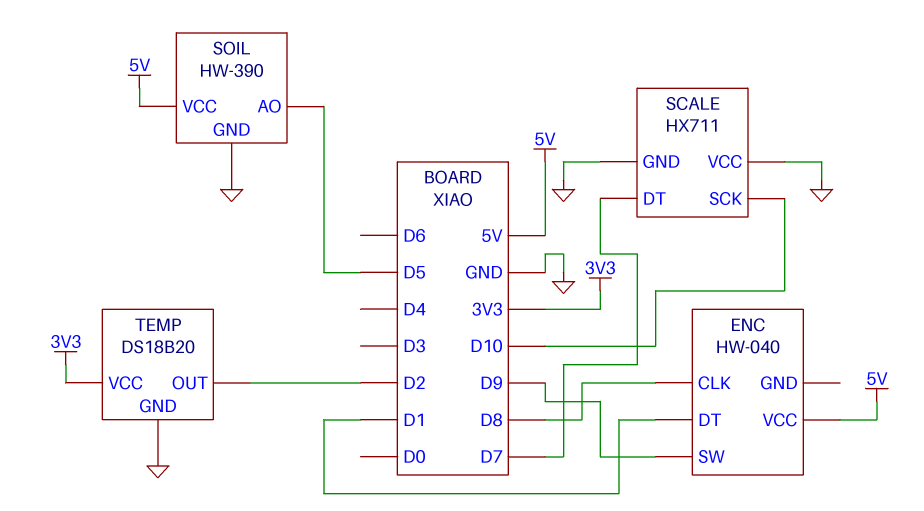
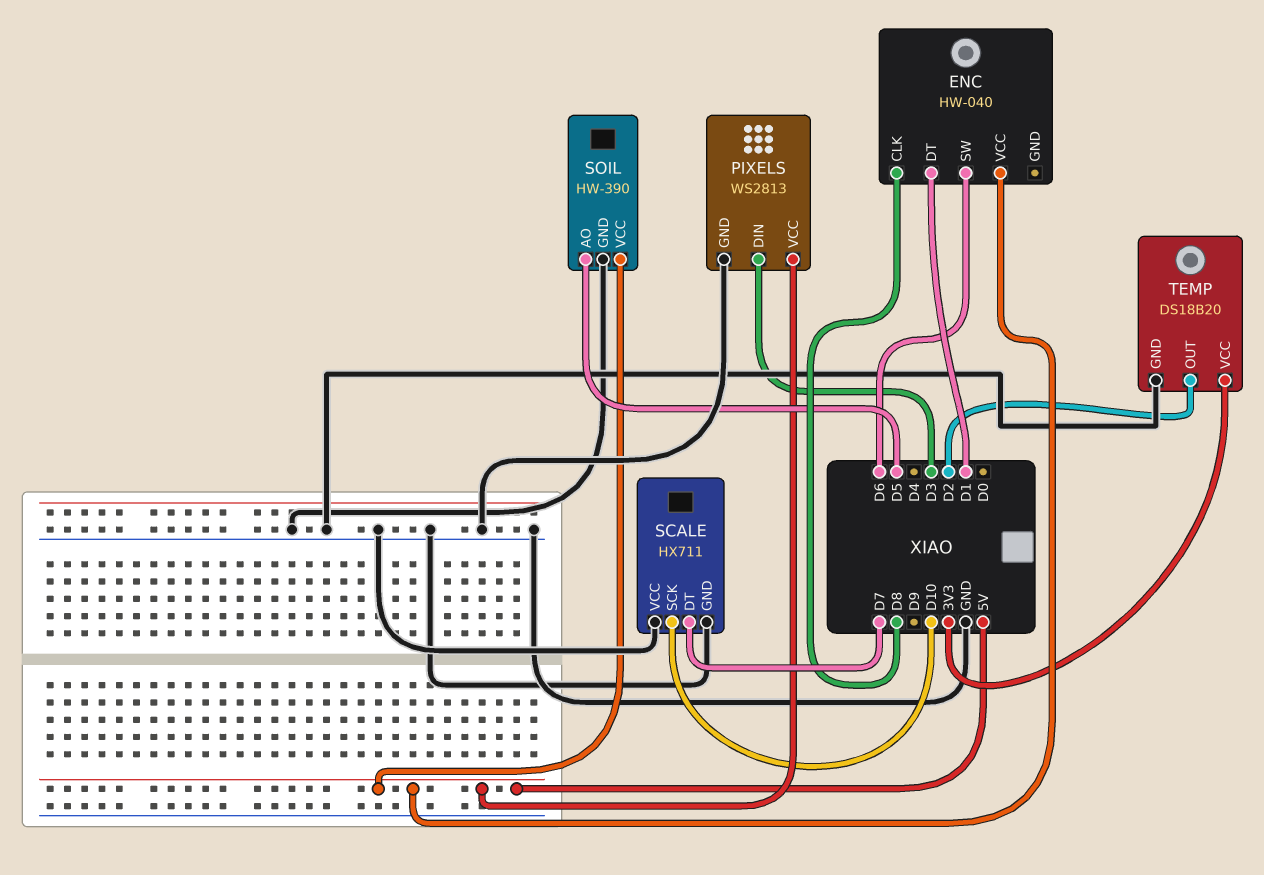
ENC pin SW: D9 -> D6
PIXELS: none -> WS2813
PIXELS pin DIN: none -> D3
PIXELS pin GND: none -> GND
PIXELS pin VCC: none -> 5V

